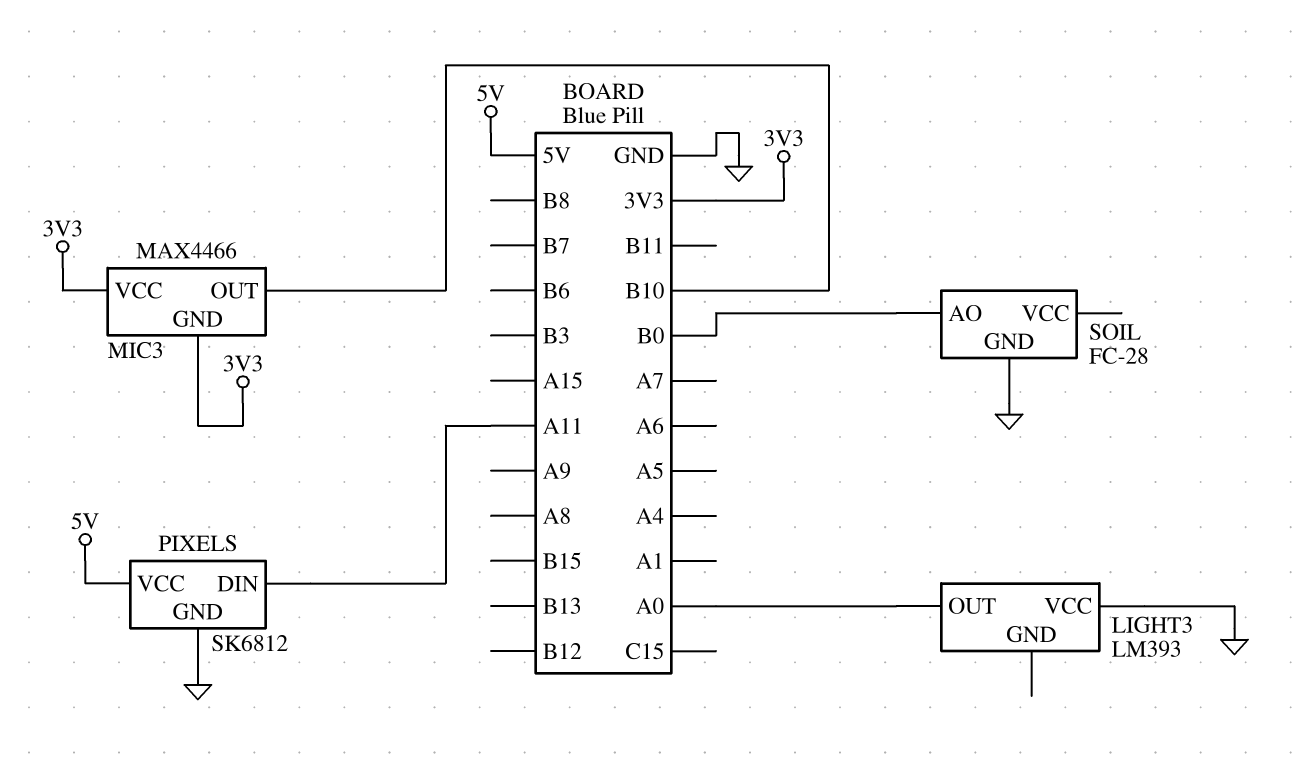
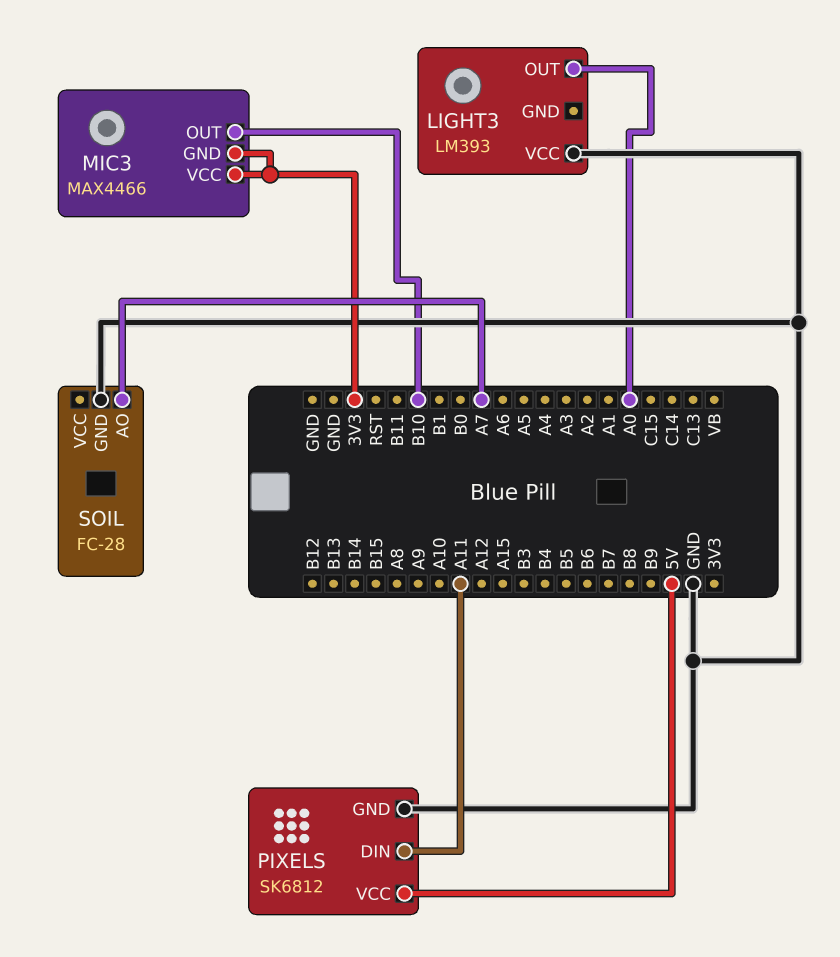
SOIL pin AO: B0 -> A7

